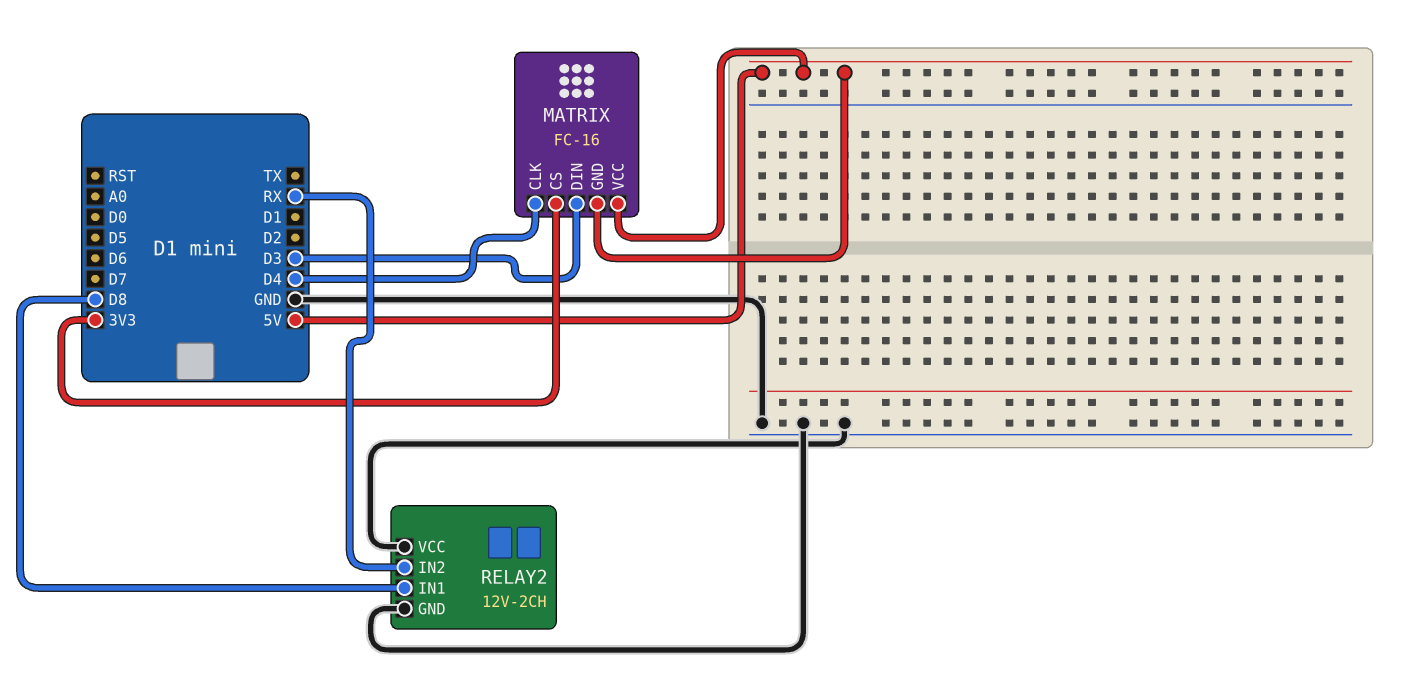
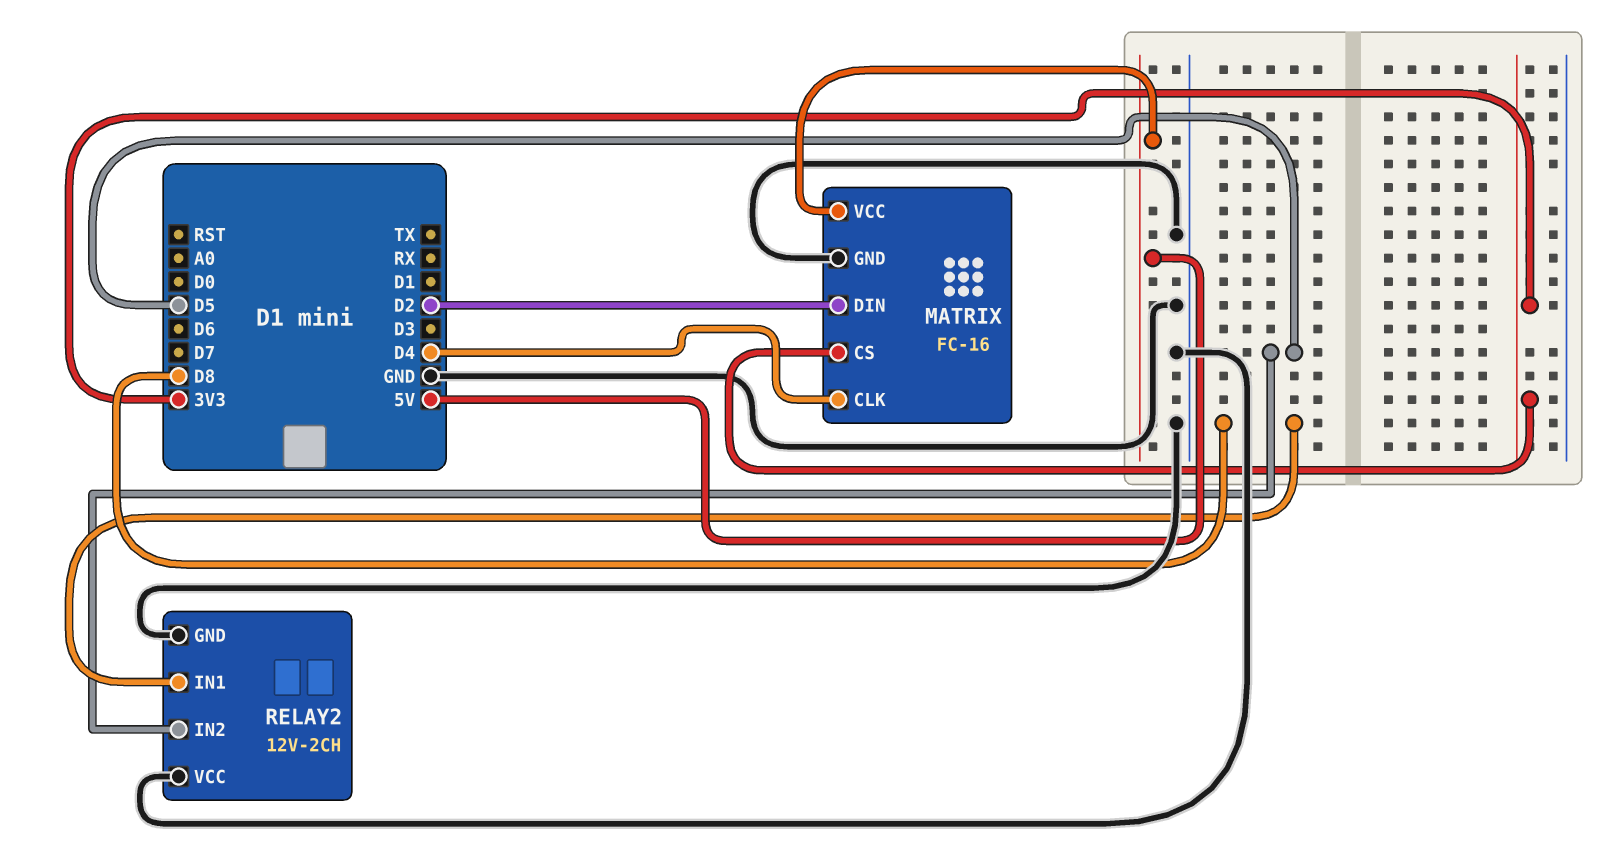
MATRIX pin DIN: D3 -> D2
MATRIX pin GND: 5V -> GND
RELAY2 pin IN2: RX -> D5

